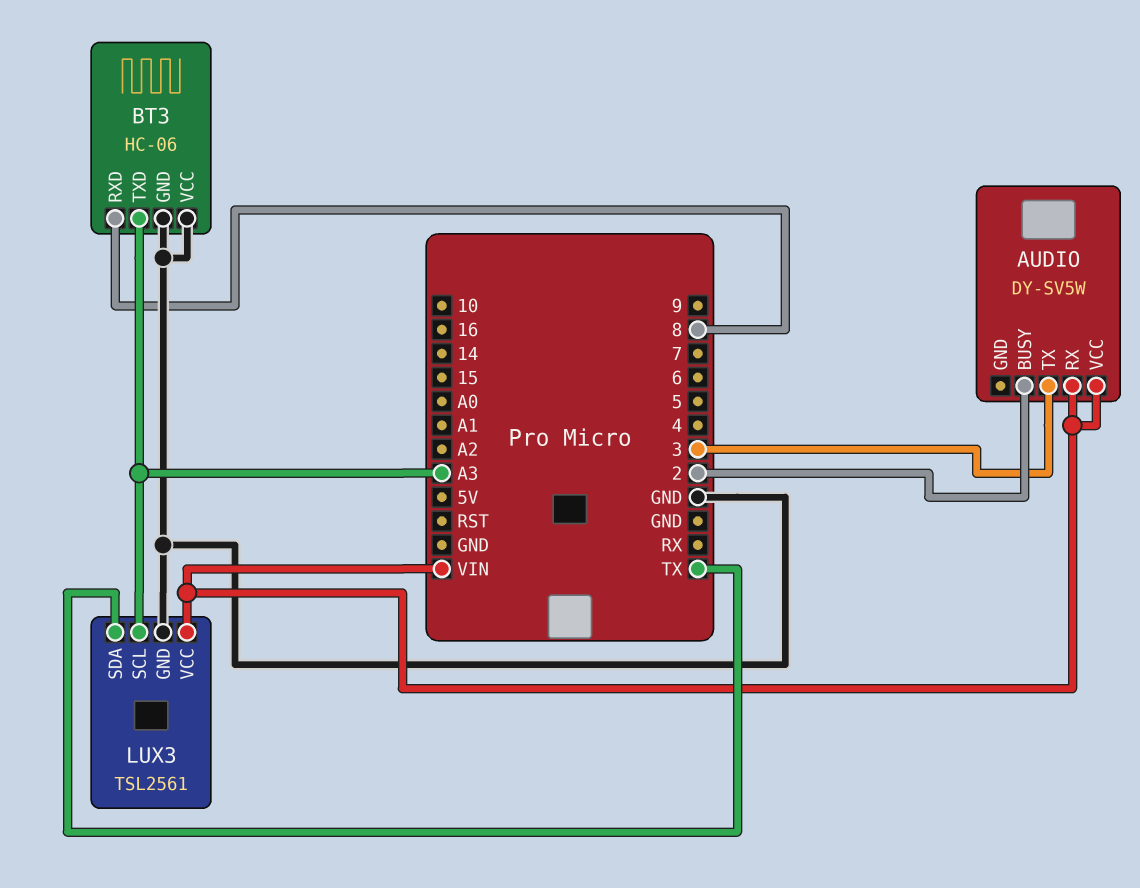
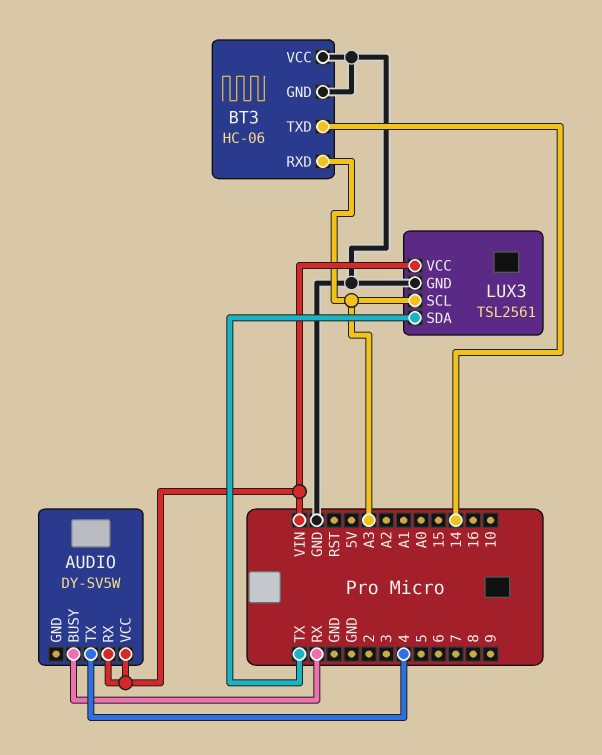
AUDIO pin BUSY: 2 -> RX
AUDIO pin TX: 3 -> 4
BT3 pin RXD: 8 -> A3
BT3 pin TXD: A3 -> 14

